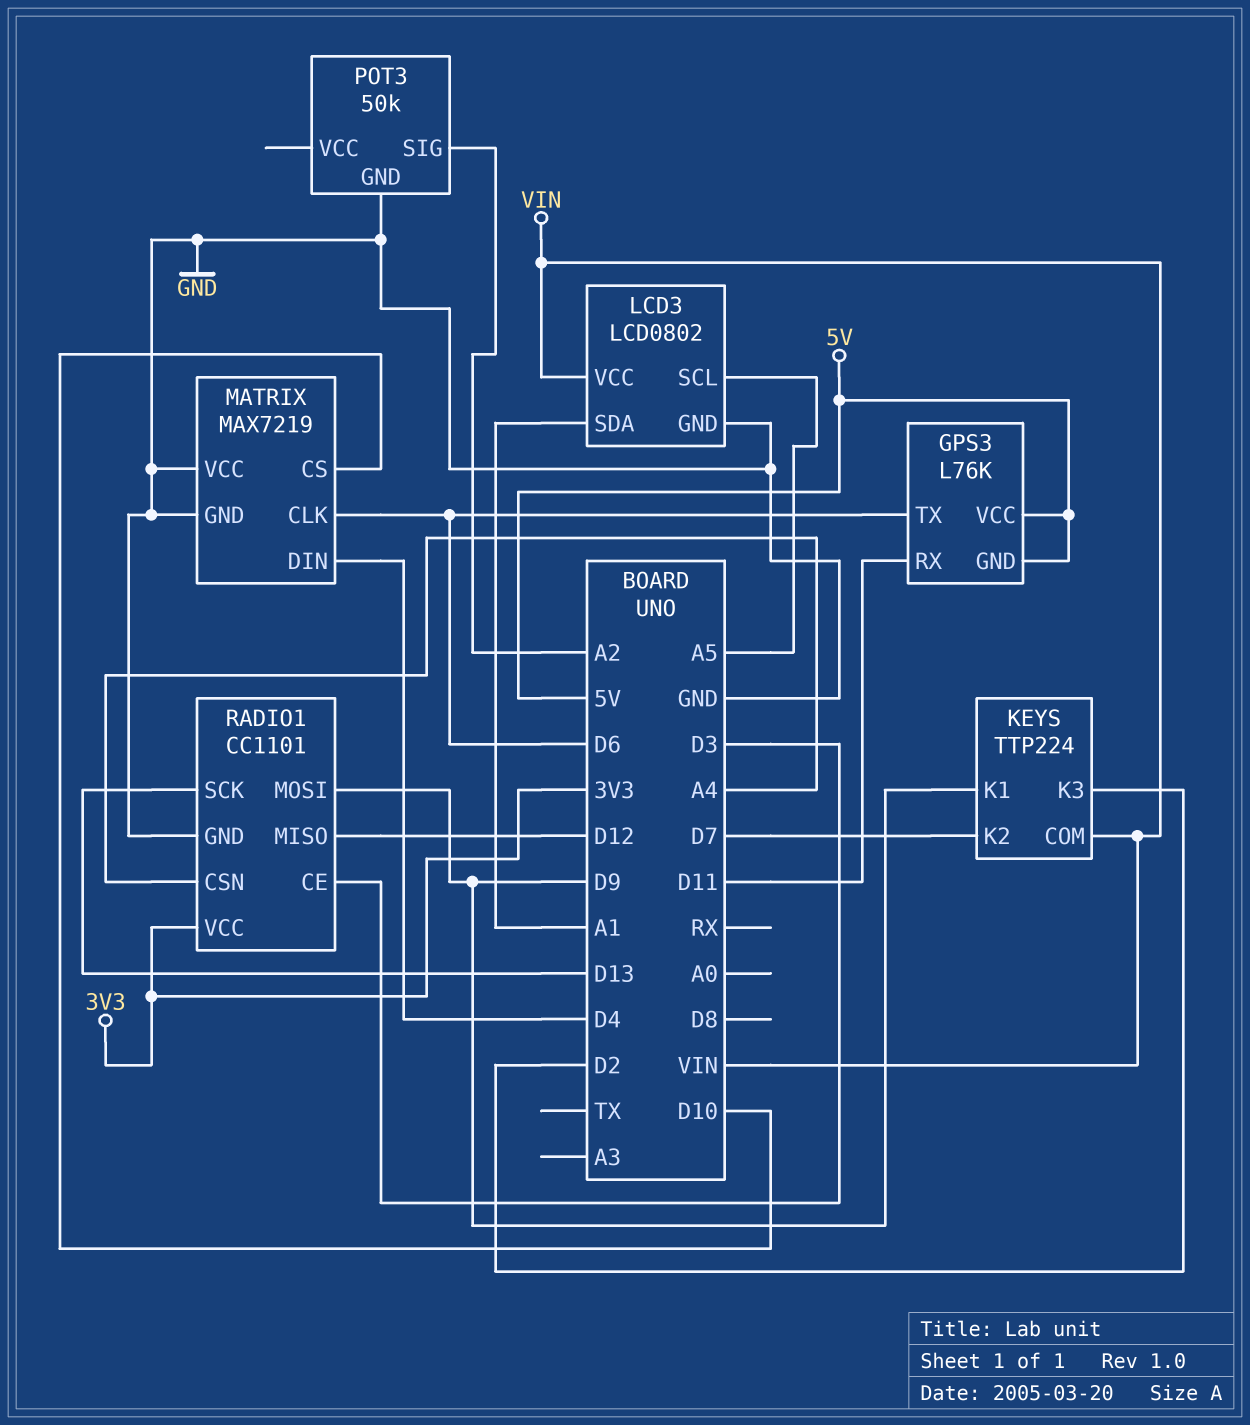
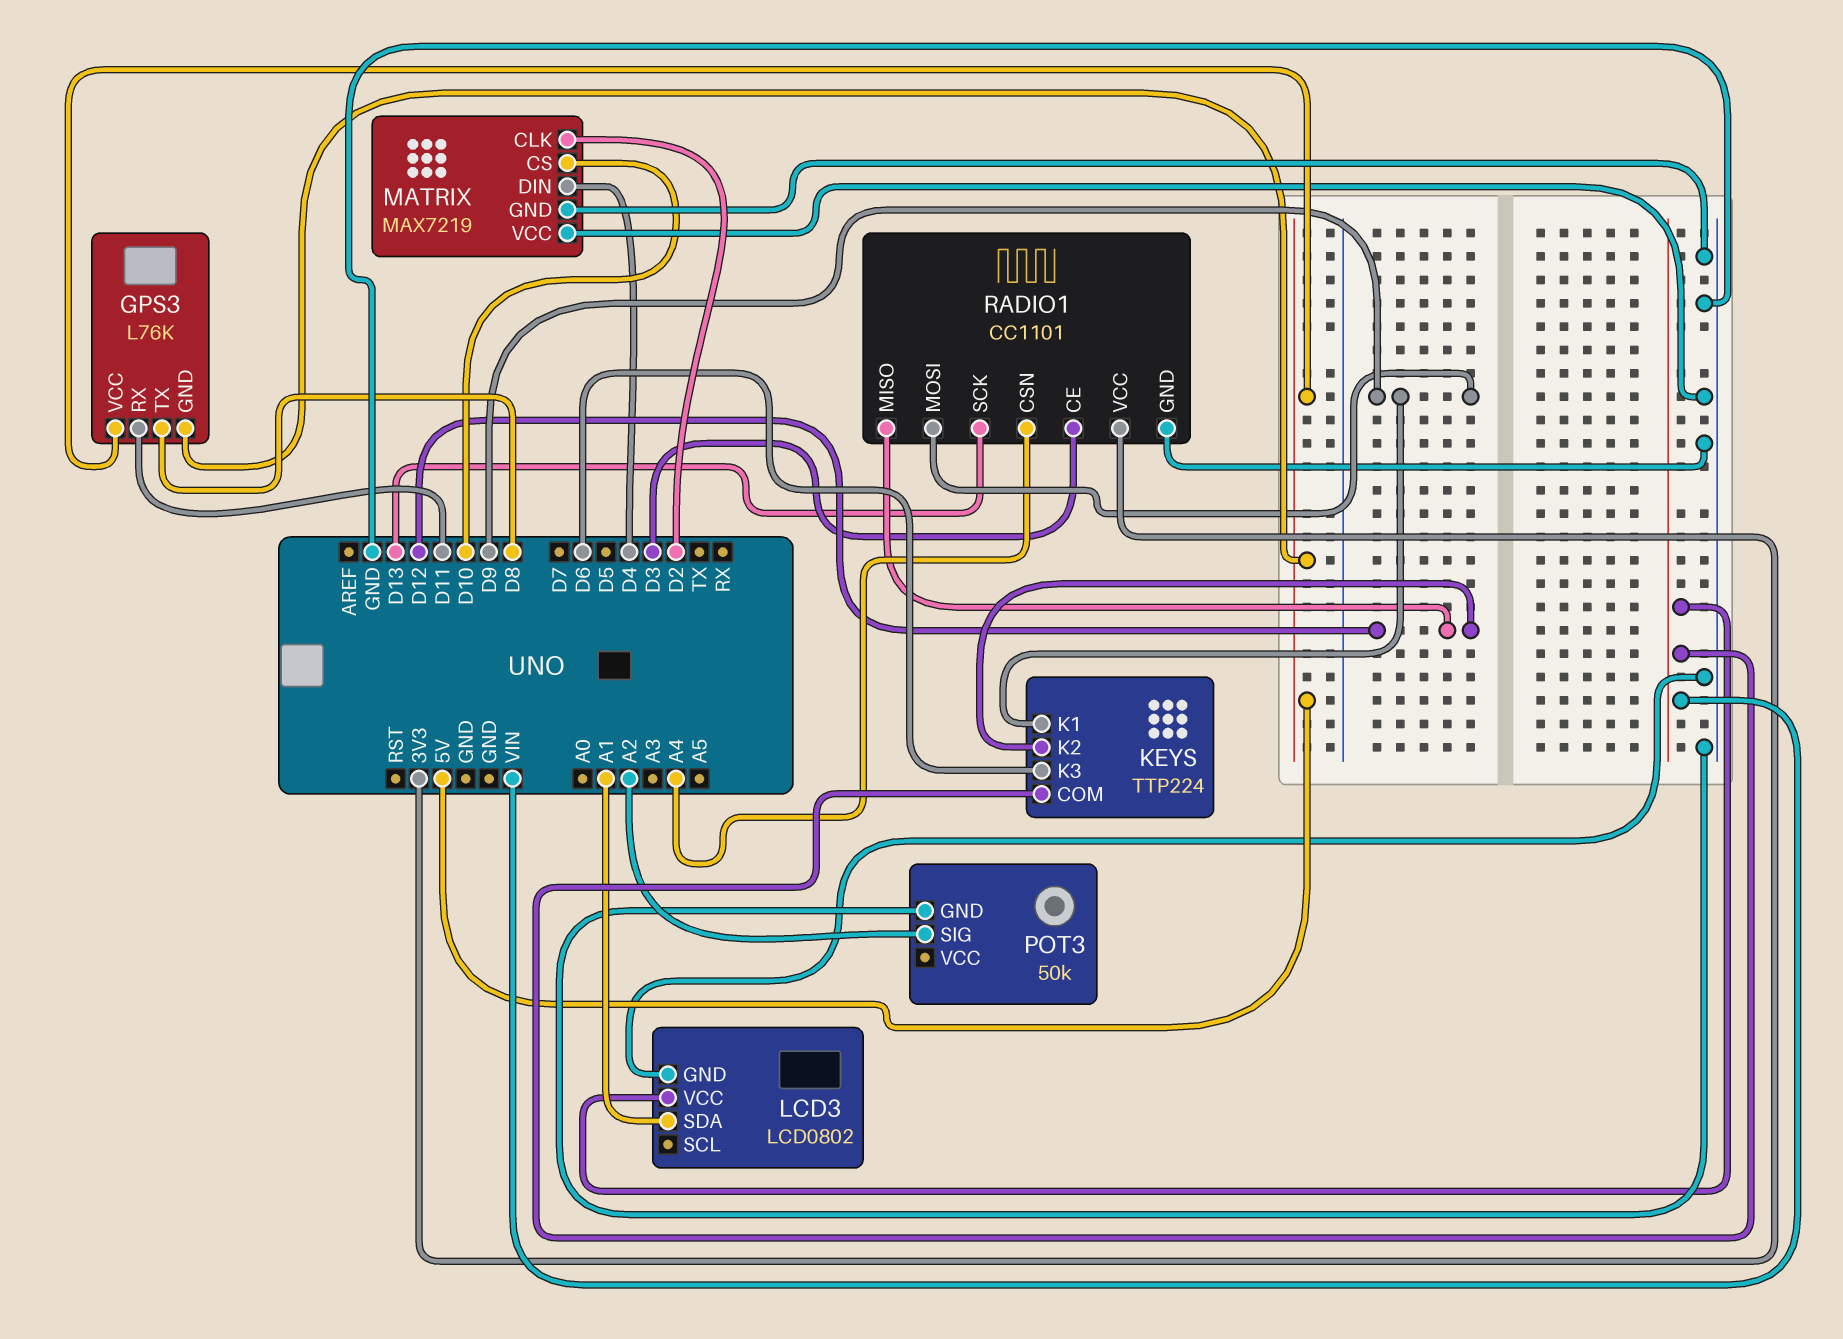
GPS3 pin TX: D6 -> D8
KEYS pin K2: D7 -> D12
KEYS pin K3: D2 -> D6
LCD3 pin SCL: A5 -> none
MATRIX pin CLK: D6 -> D2

